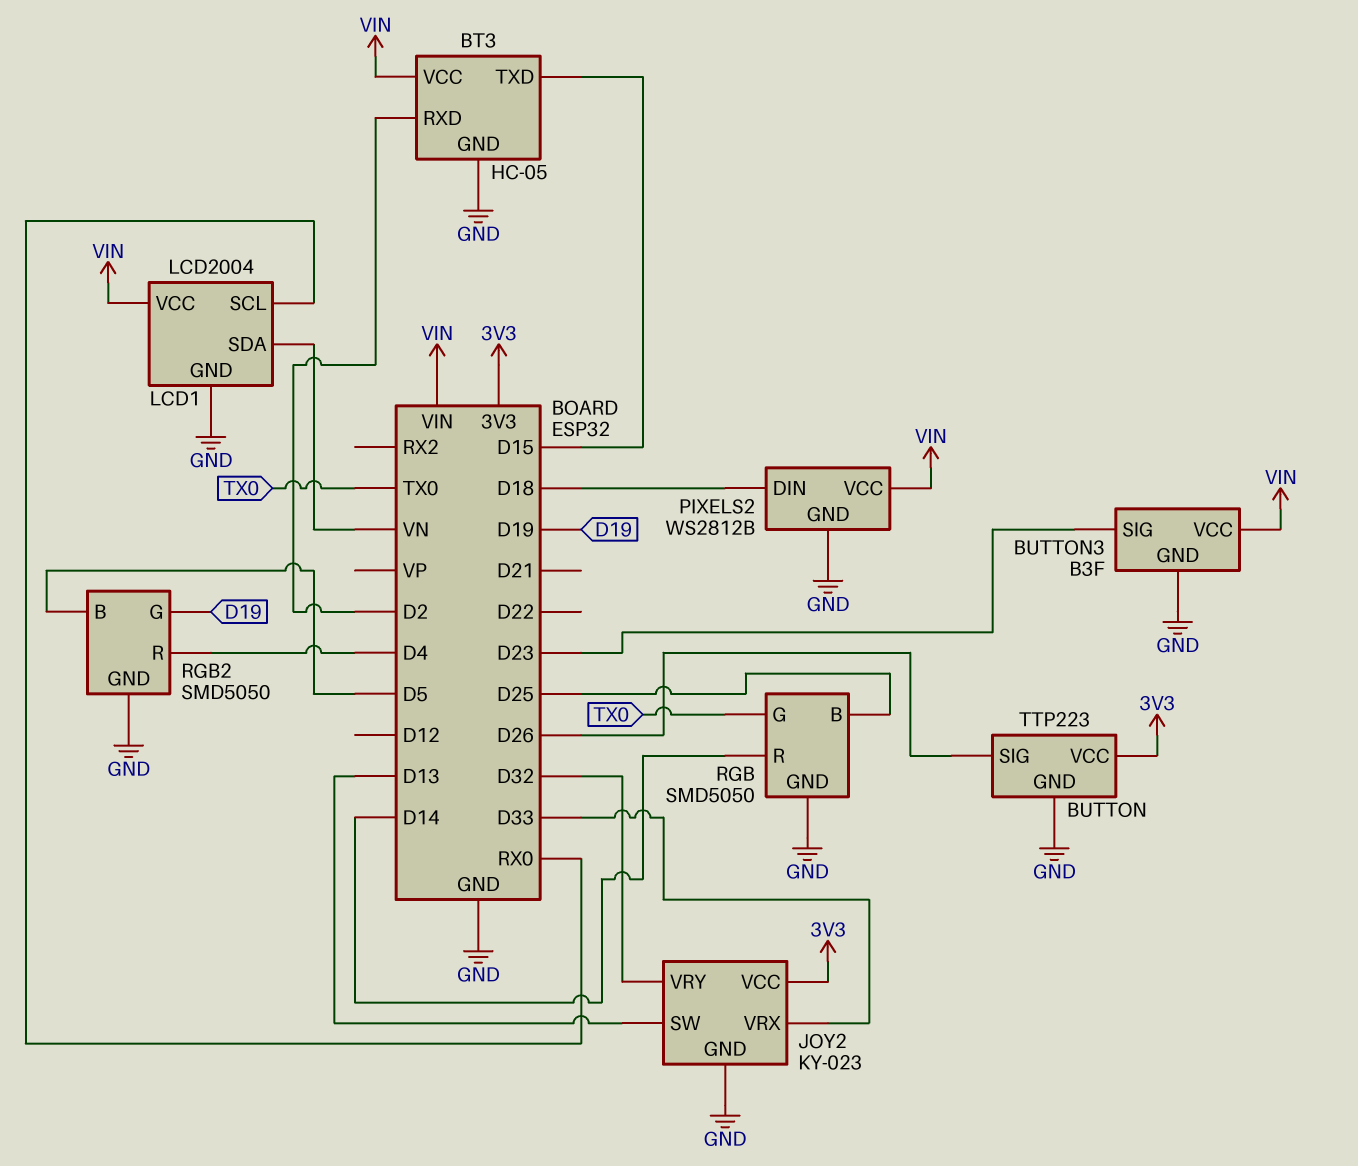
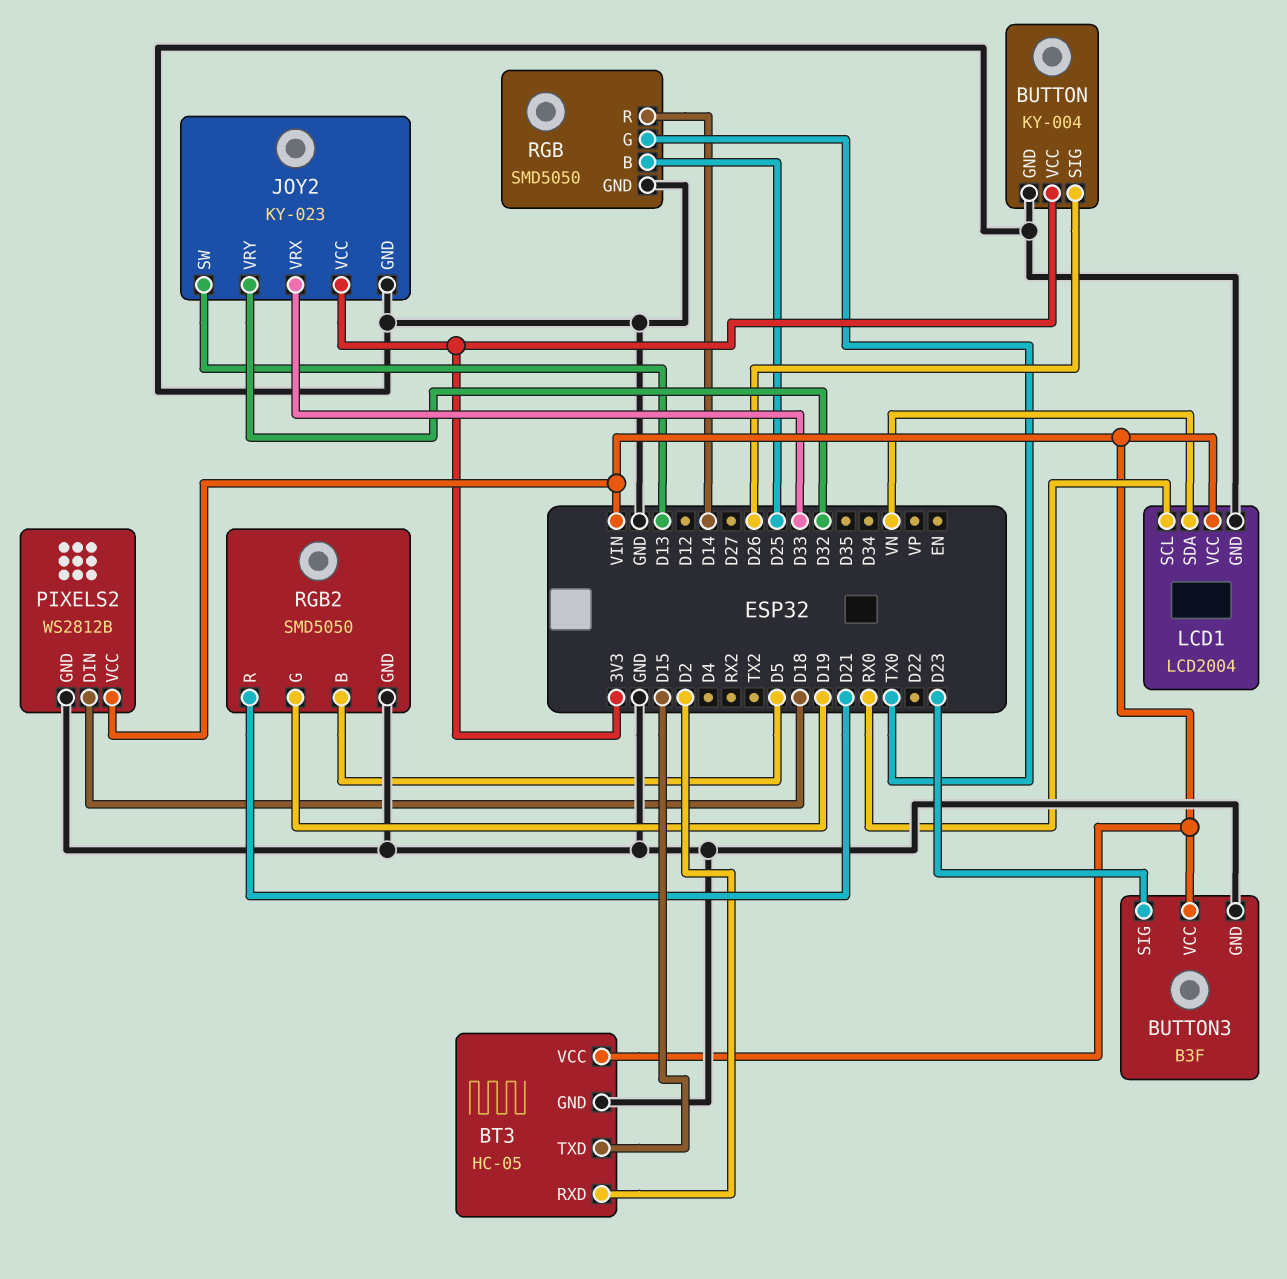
BUTTON: TTP223 -> KY-004
RGB2 pin R: D4 -> D21

